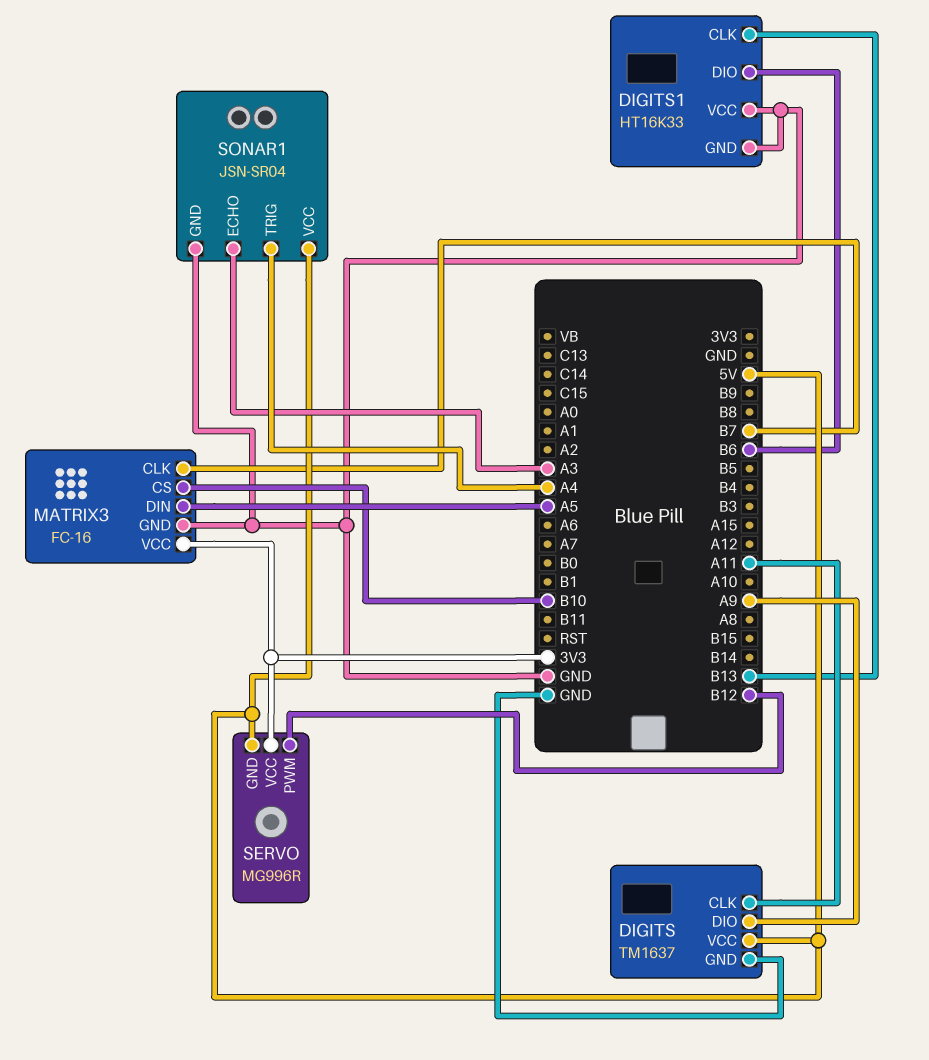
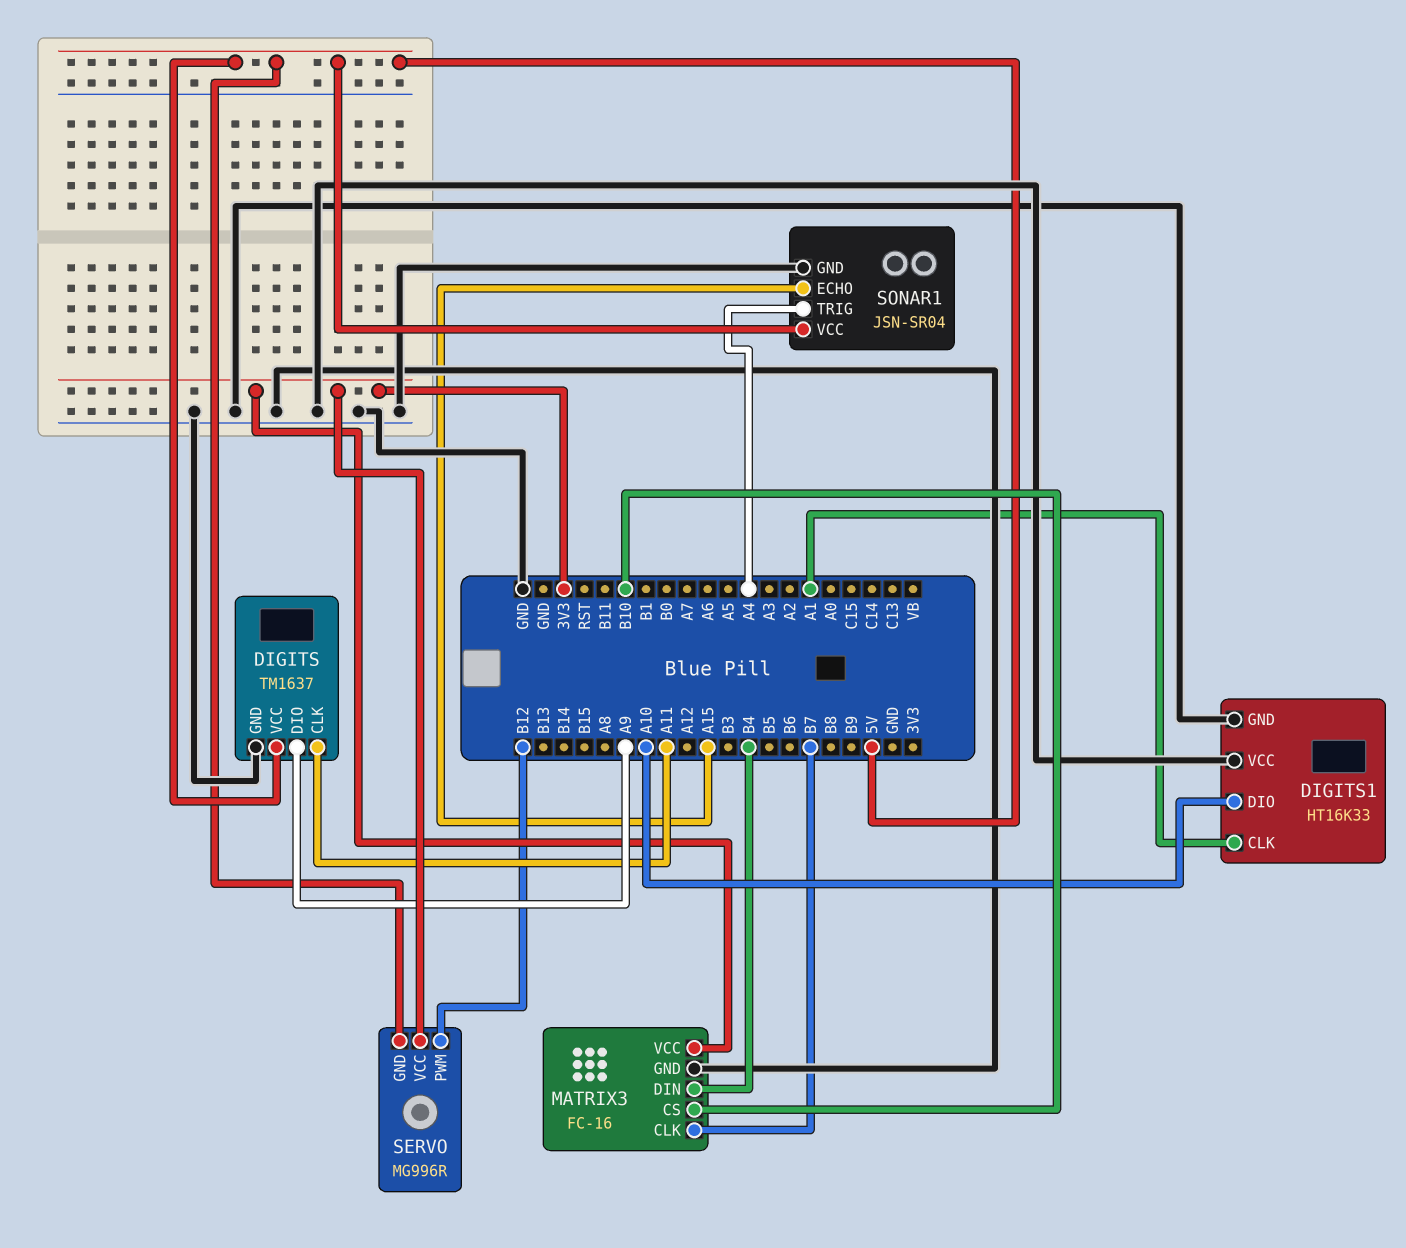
DIGITS1 pin CLK: B13 -> A1
DIGITS1 pin DIO: B6 -> A10
MATRIX3 pin DIN: A5 -> B4
SONAR1 pin ECHO: A3 -> A15

